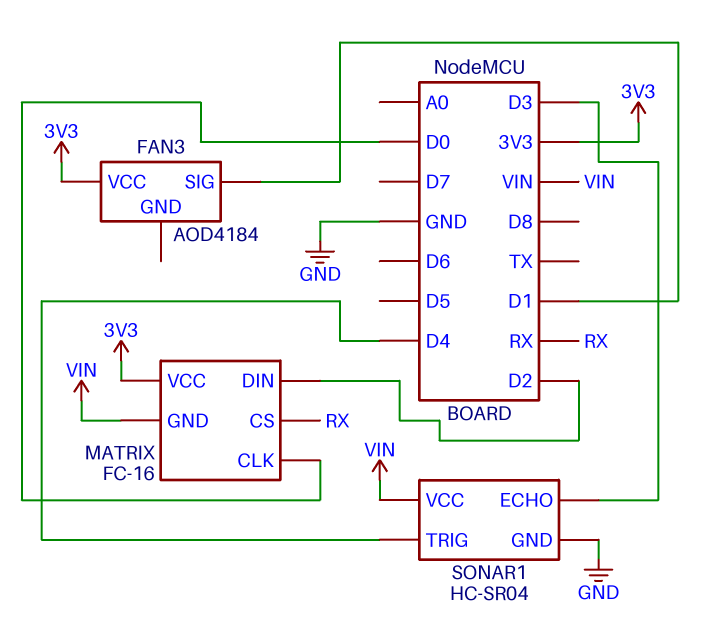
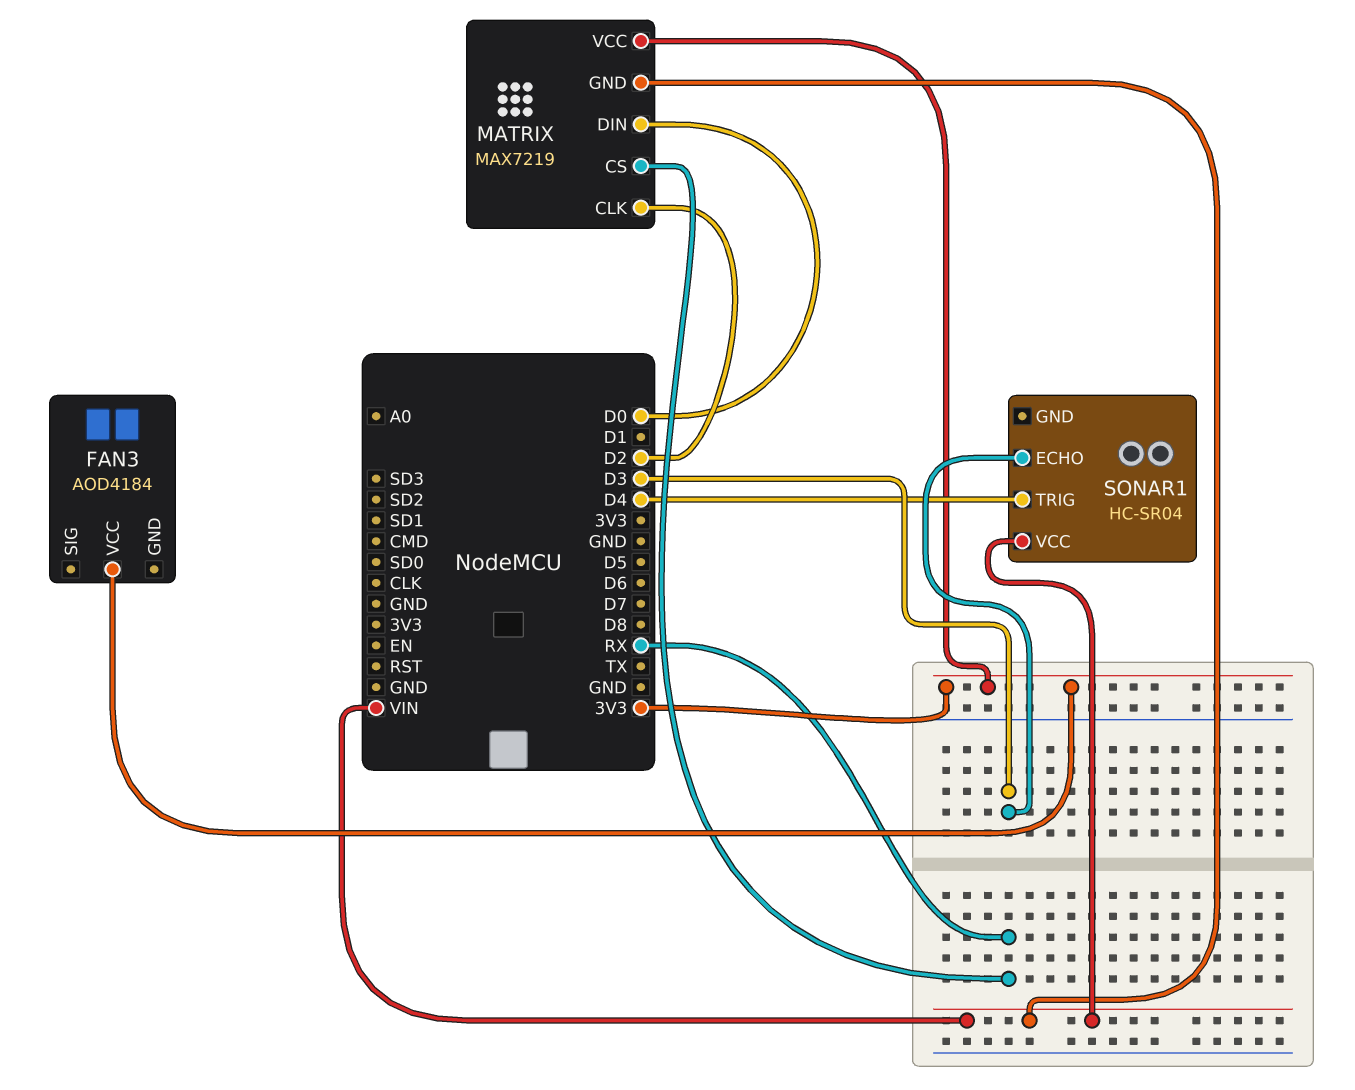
FAN3 pin SIG: D1 -> none
MATRIX: FC-16 -> MAX7219
MATRIX pin CLK: D0 -> D2
MATRIX pin DIN: D2 -> D0
SONAR1 pin GND: GND -> none

